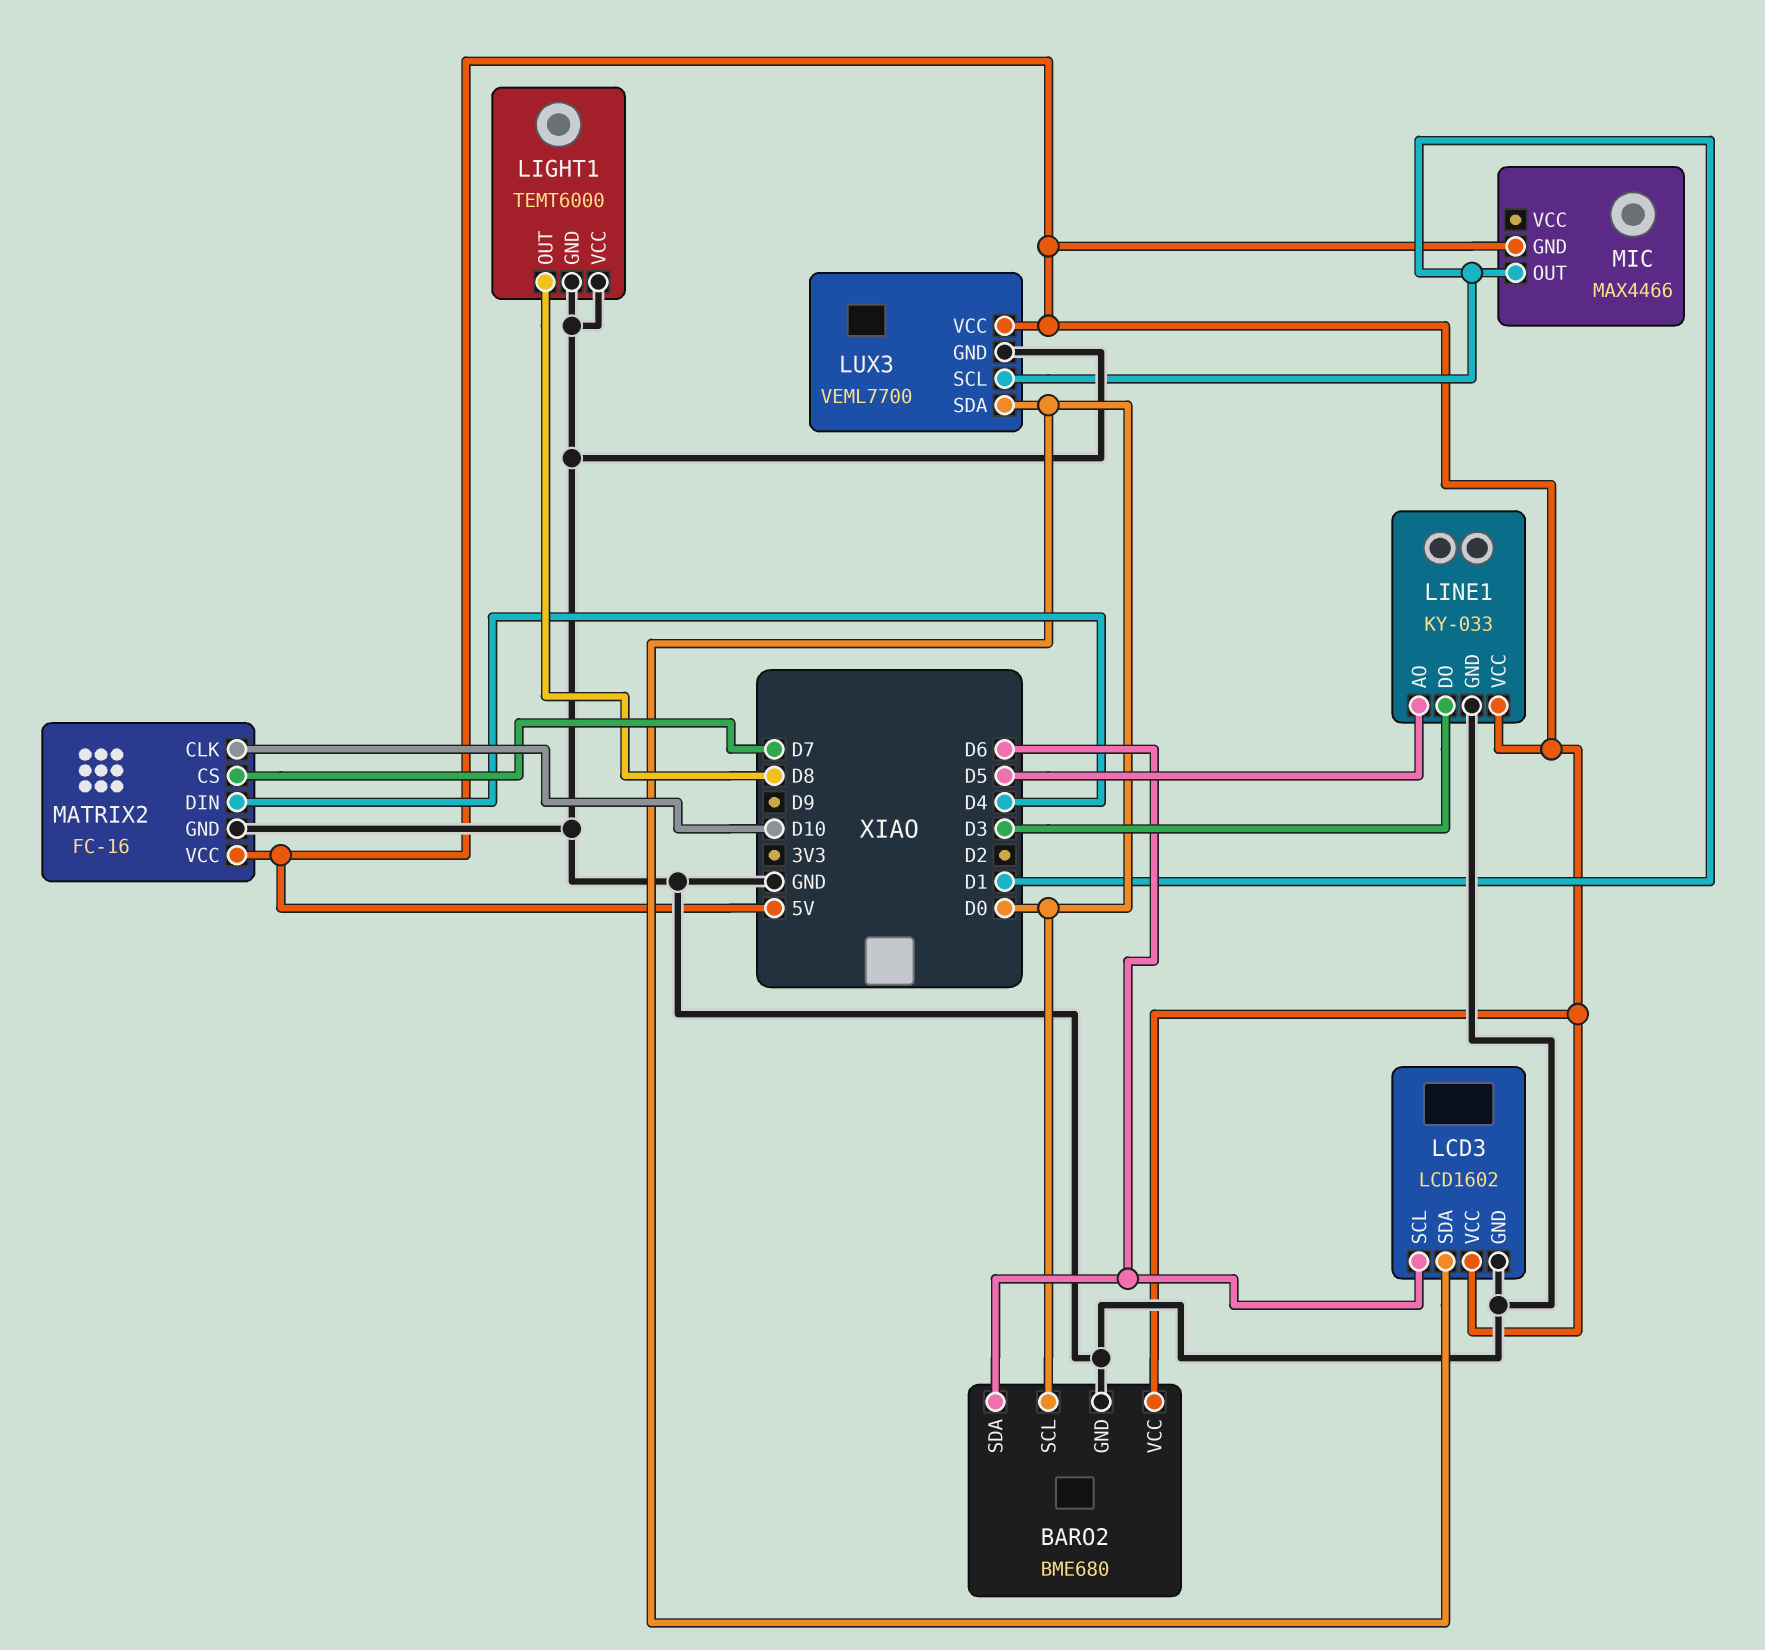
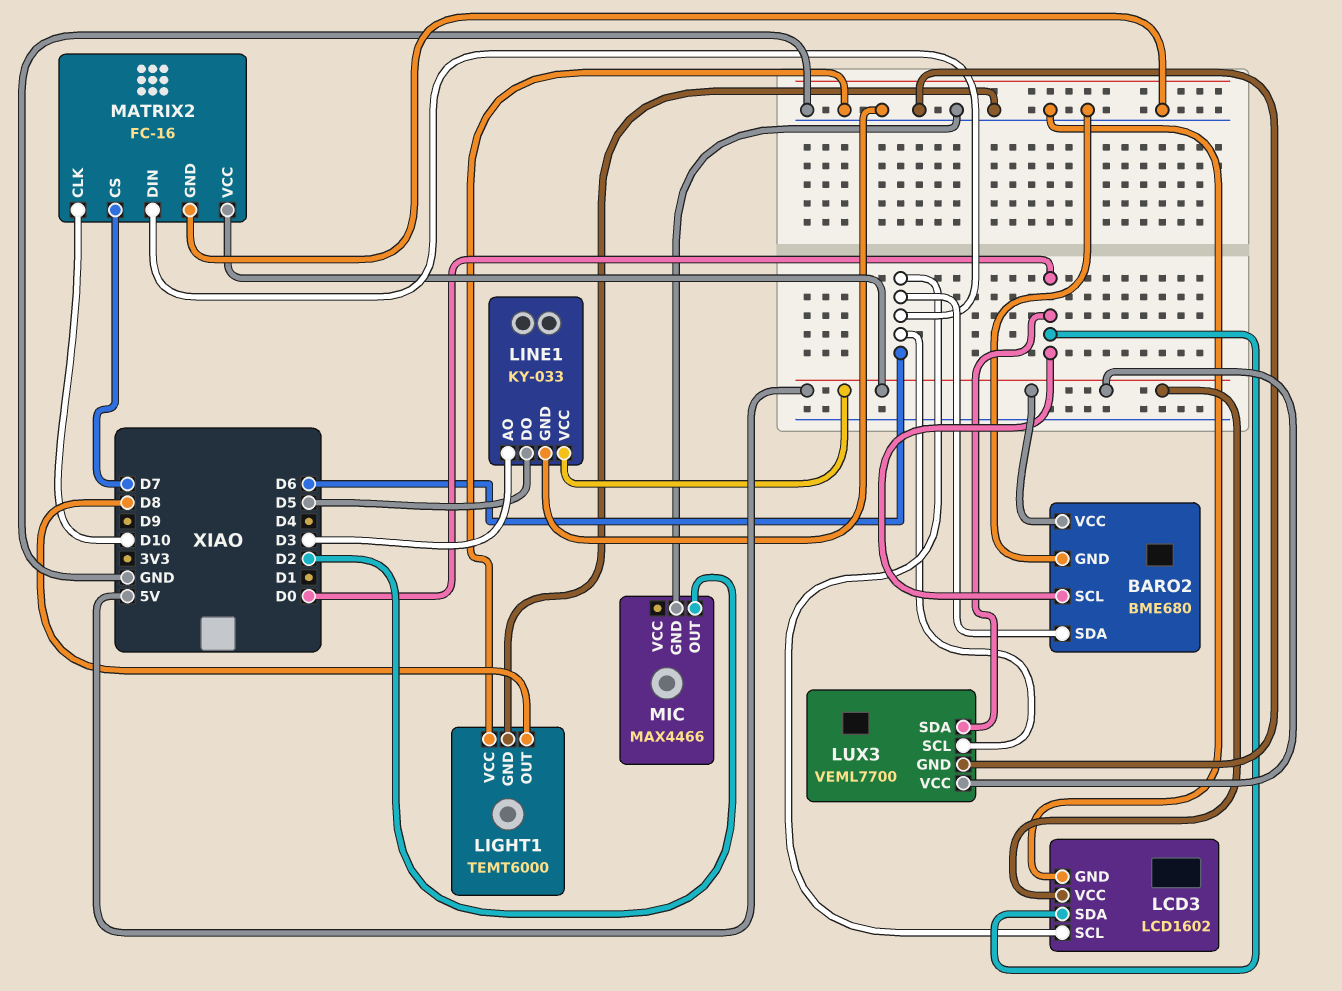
LINE1 pin AO: D5 -> D3
LINE1 pin DO: D3 -> D5
LUX3 pin SCL: D1 -> D6
MATRIX2 pin DIN: D4 -> D6
MIC pin GND: 5V -> GND
MIC pin OUT: D1 -> D2

